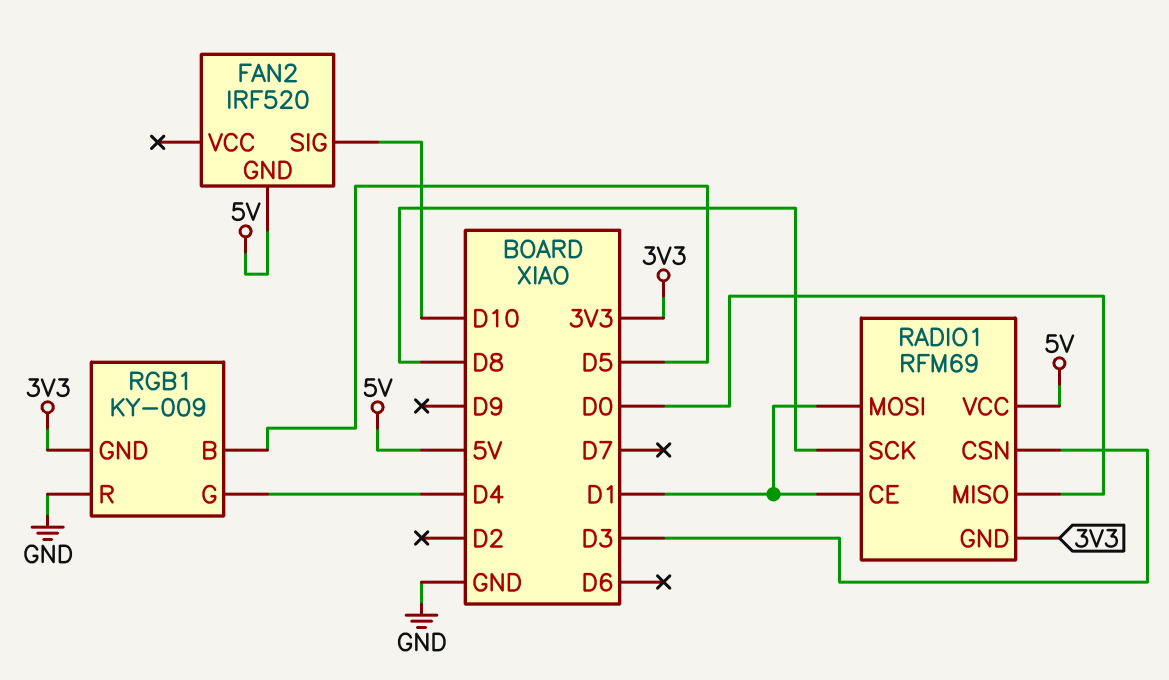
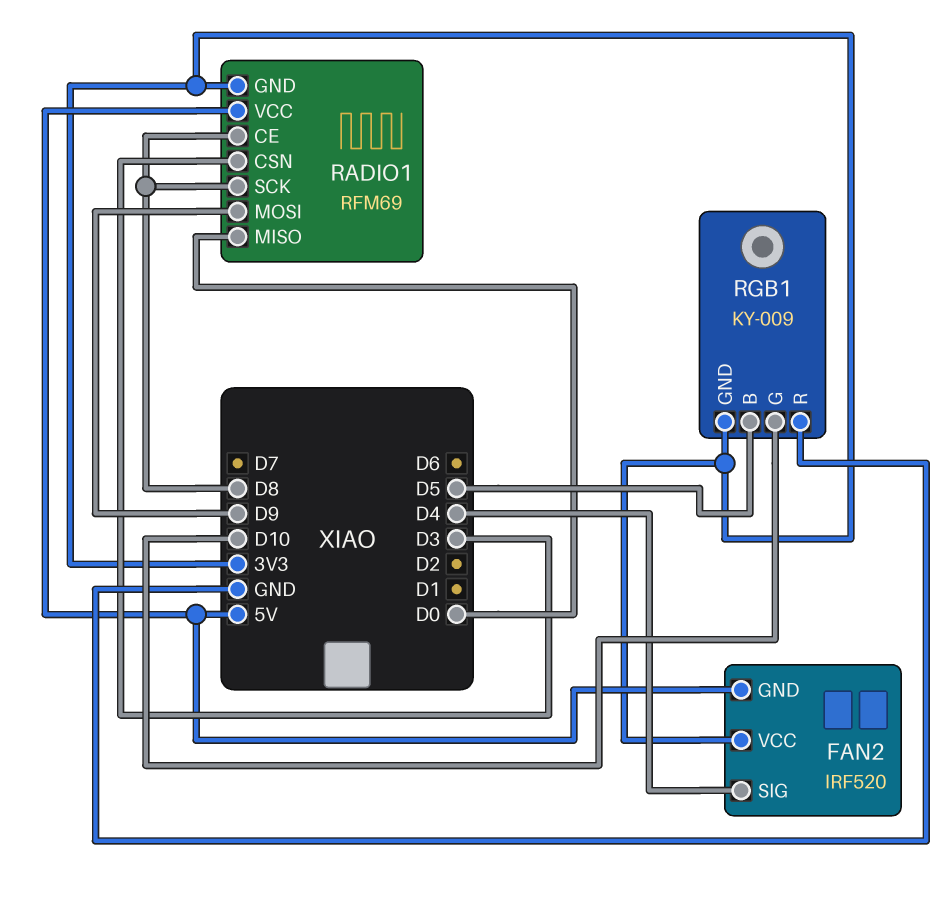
FAN2 pin SIG: D10 -> D4
FAN2 pin VCC: none -> 3V3
RADIO1 pin CE: D1 -> D8
RADIO1 pin MOSI: D1 -> D9
RGB1 pin G: D4 -> D10

